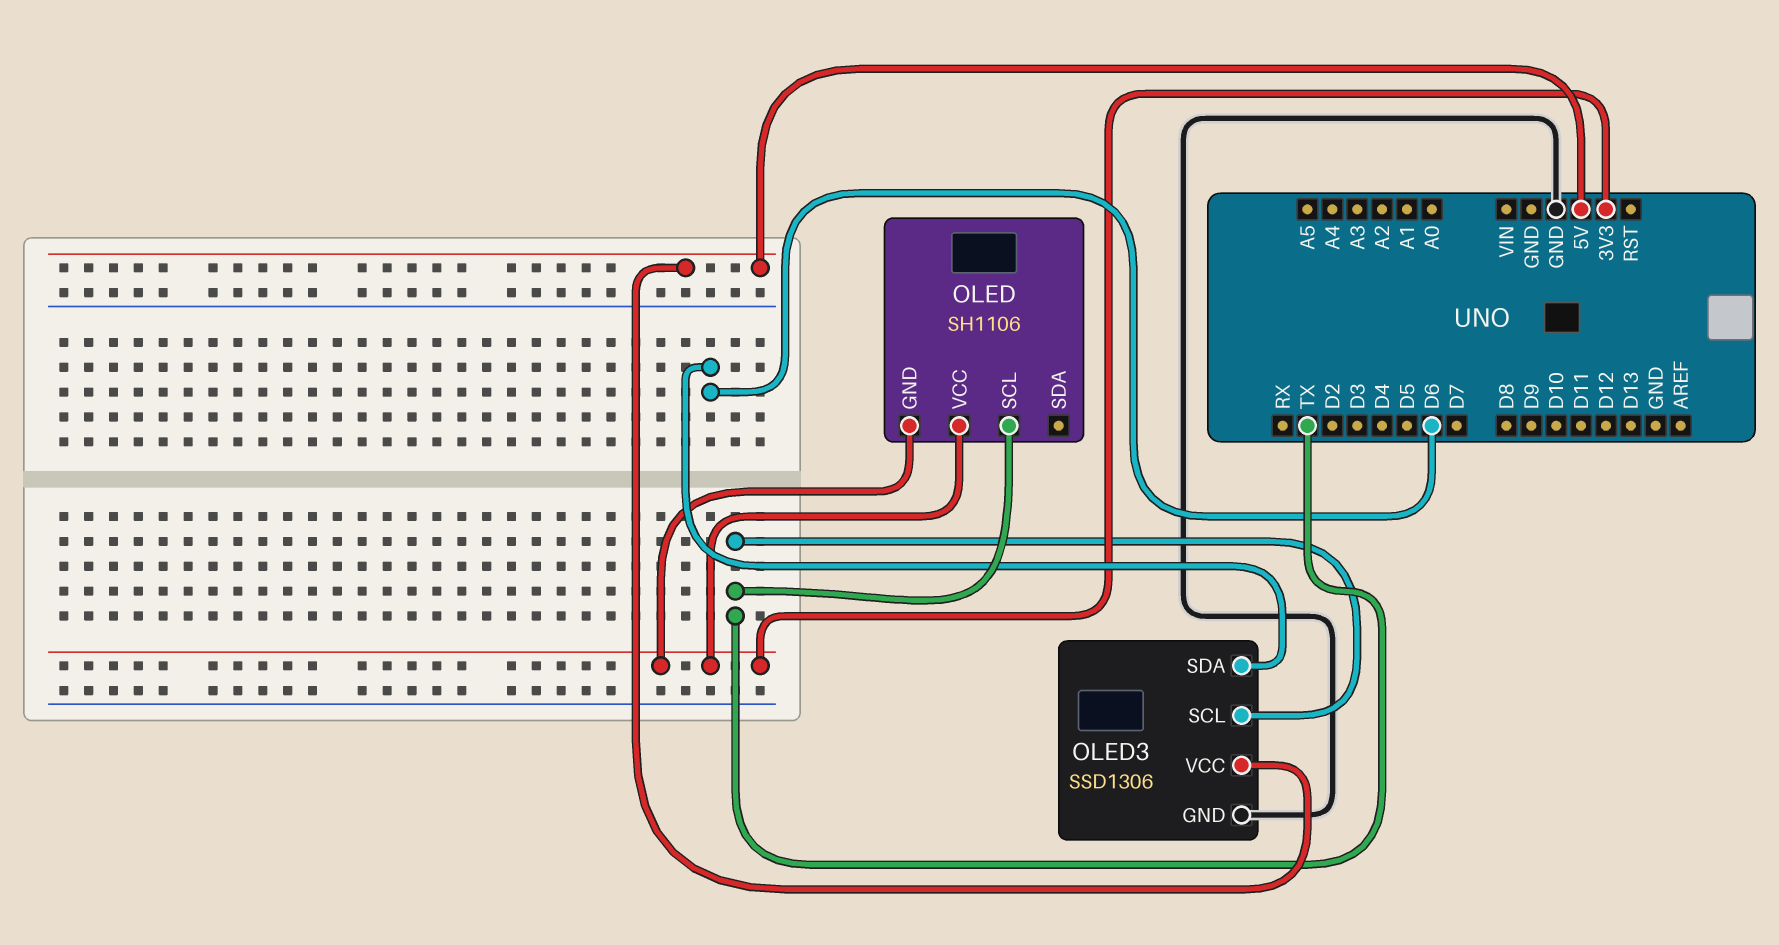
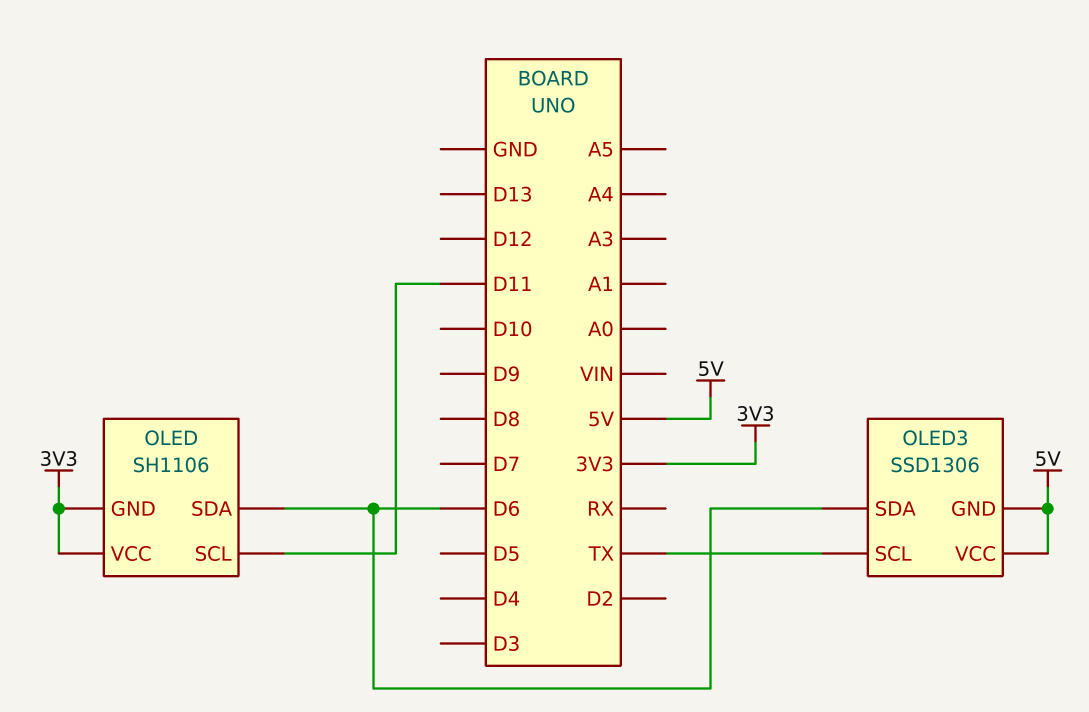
OLED pin SCL: TX -> D11
OLED pin SDA: none -> D6
OLED3 pin GND: GND -> 5V

